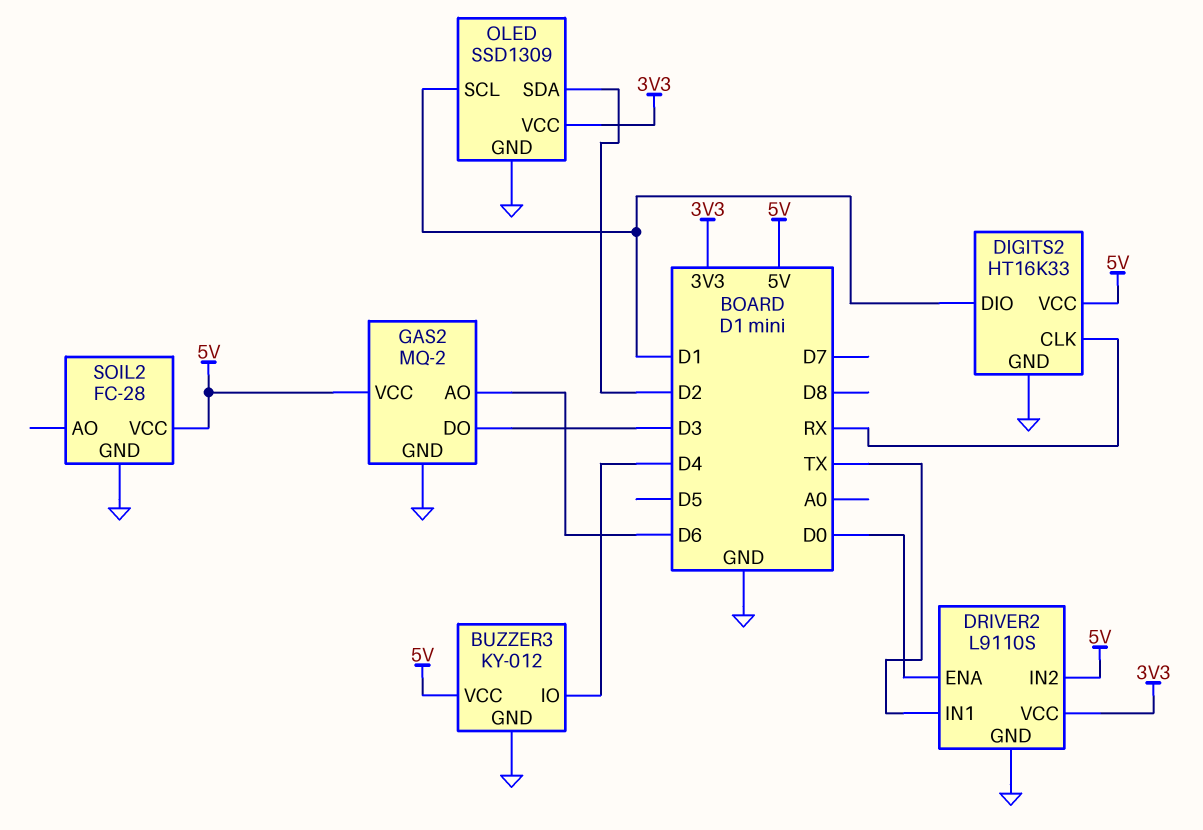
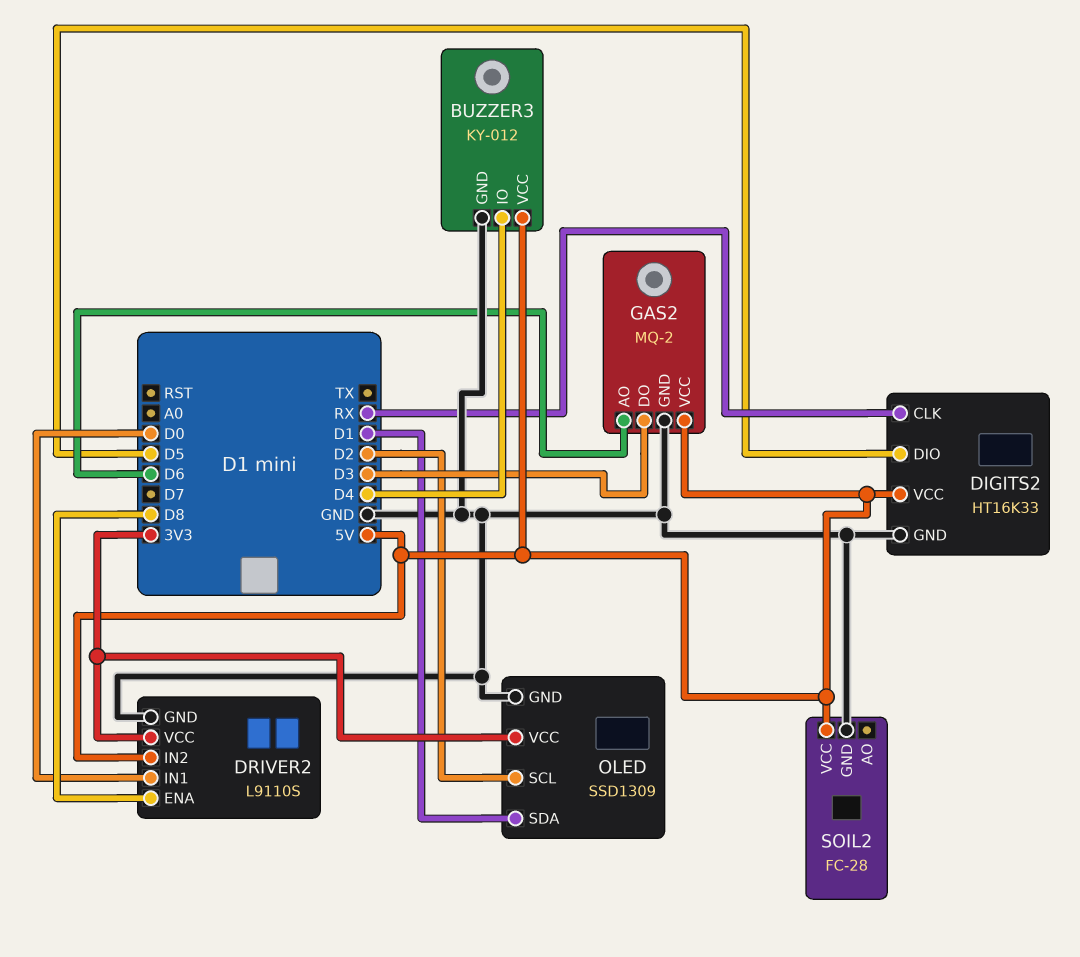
DIGITS2 pin DIO: D1 -> D5
DRIVER2 pin ENA: D0 -> D8
DRIVER2 pin IN1: TX -> D0
OLED pin SCL: D1 -> D2
OLED pin SDA: D2 -> D1

